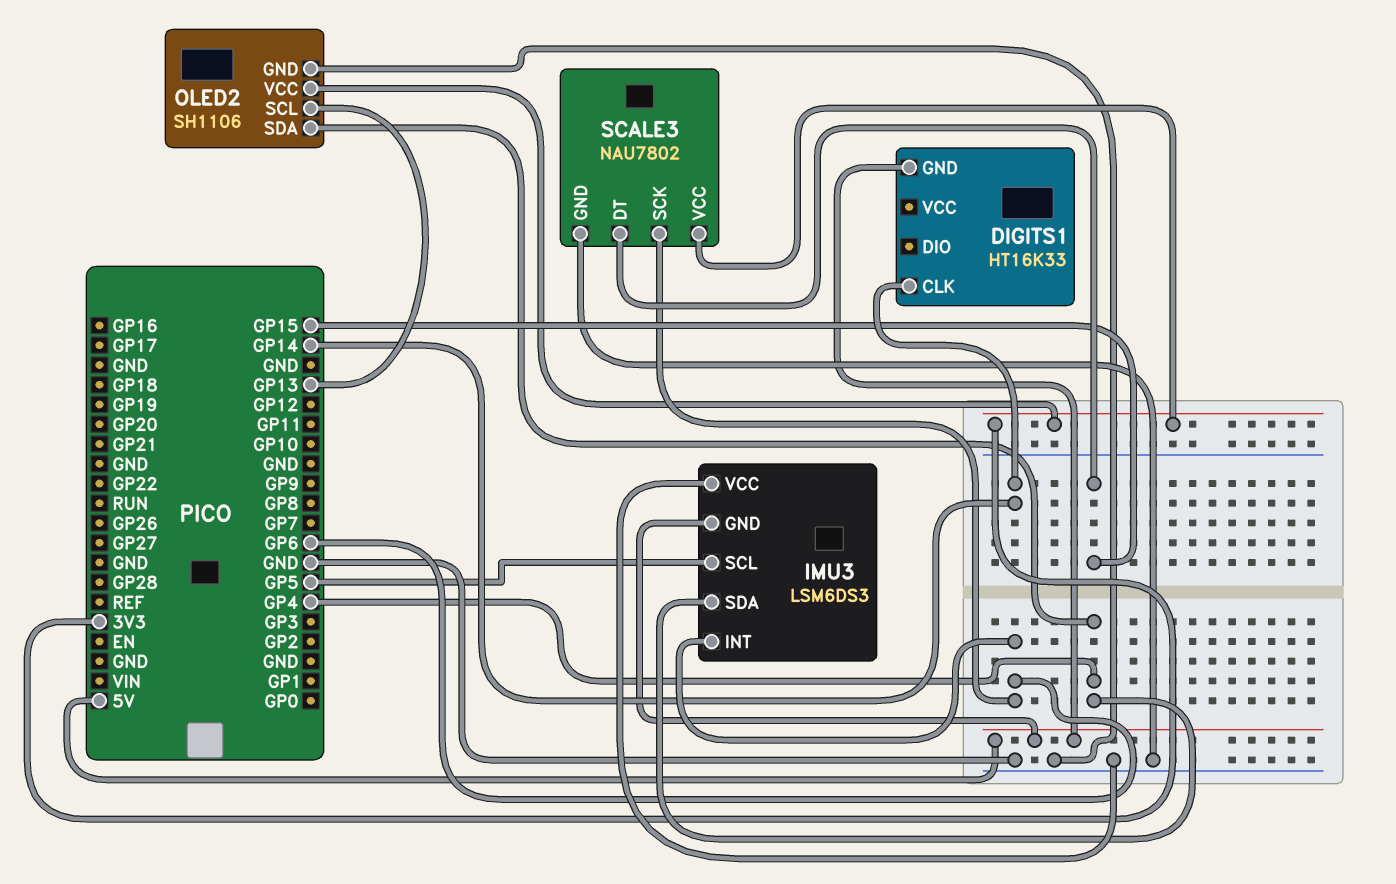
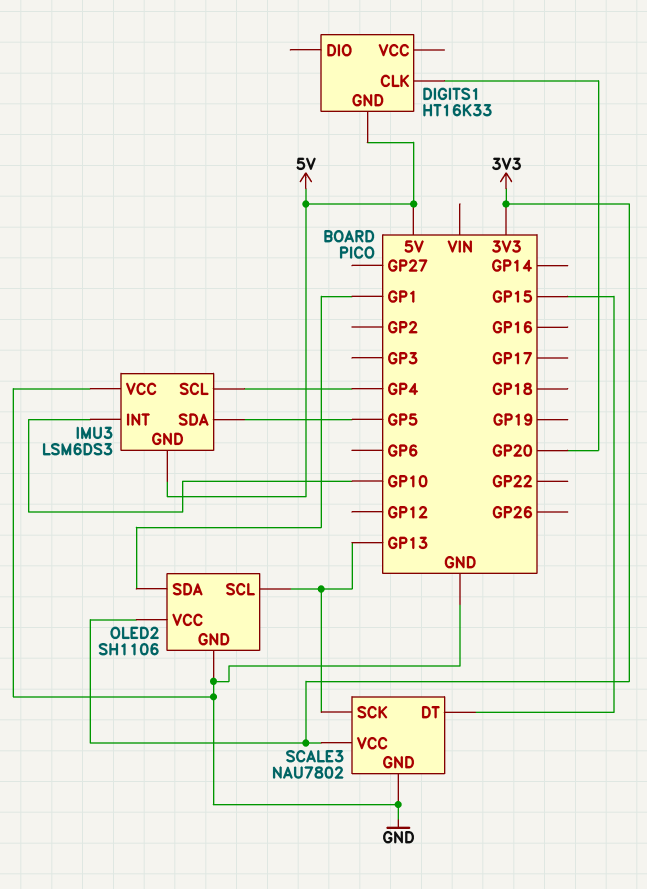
DIGITS1 pin CLK: GP14 -> GP20
IMU3 pin INT: GP6 -> GP10
IMU3 pin SCL: GP5 -> GP4
IMU3 pin SDA: GP4 -> GP5
OLED2 pin SDA: GP4 -> GP1
SCALE3 pin SCK: GP6 -> GP13

